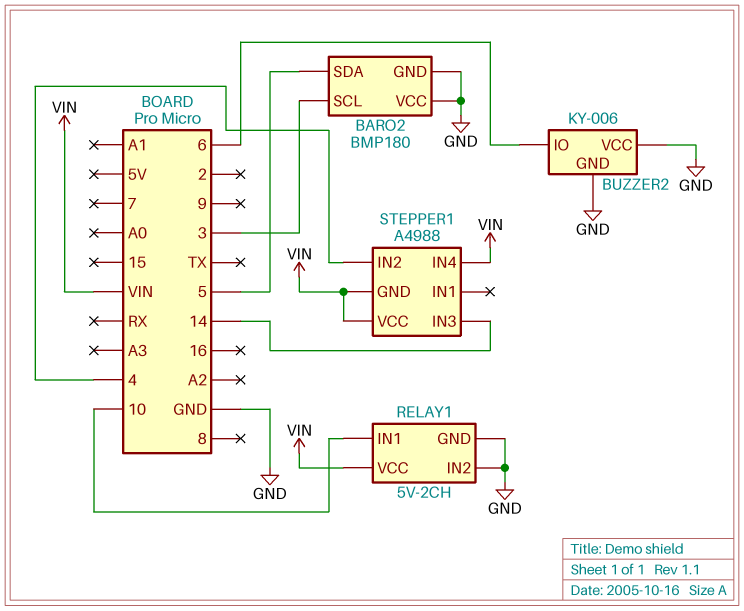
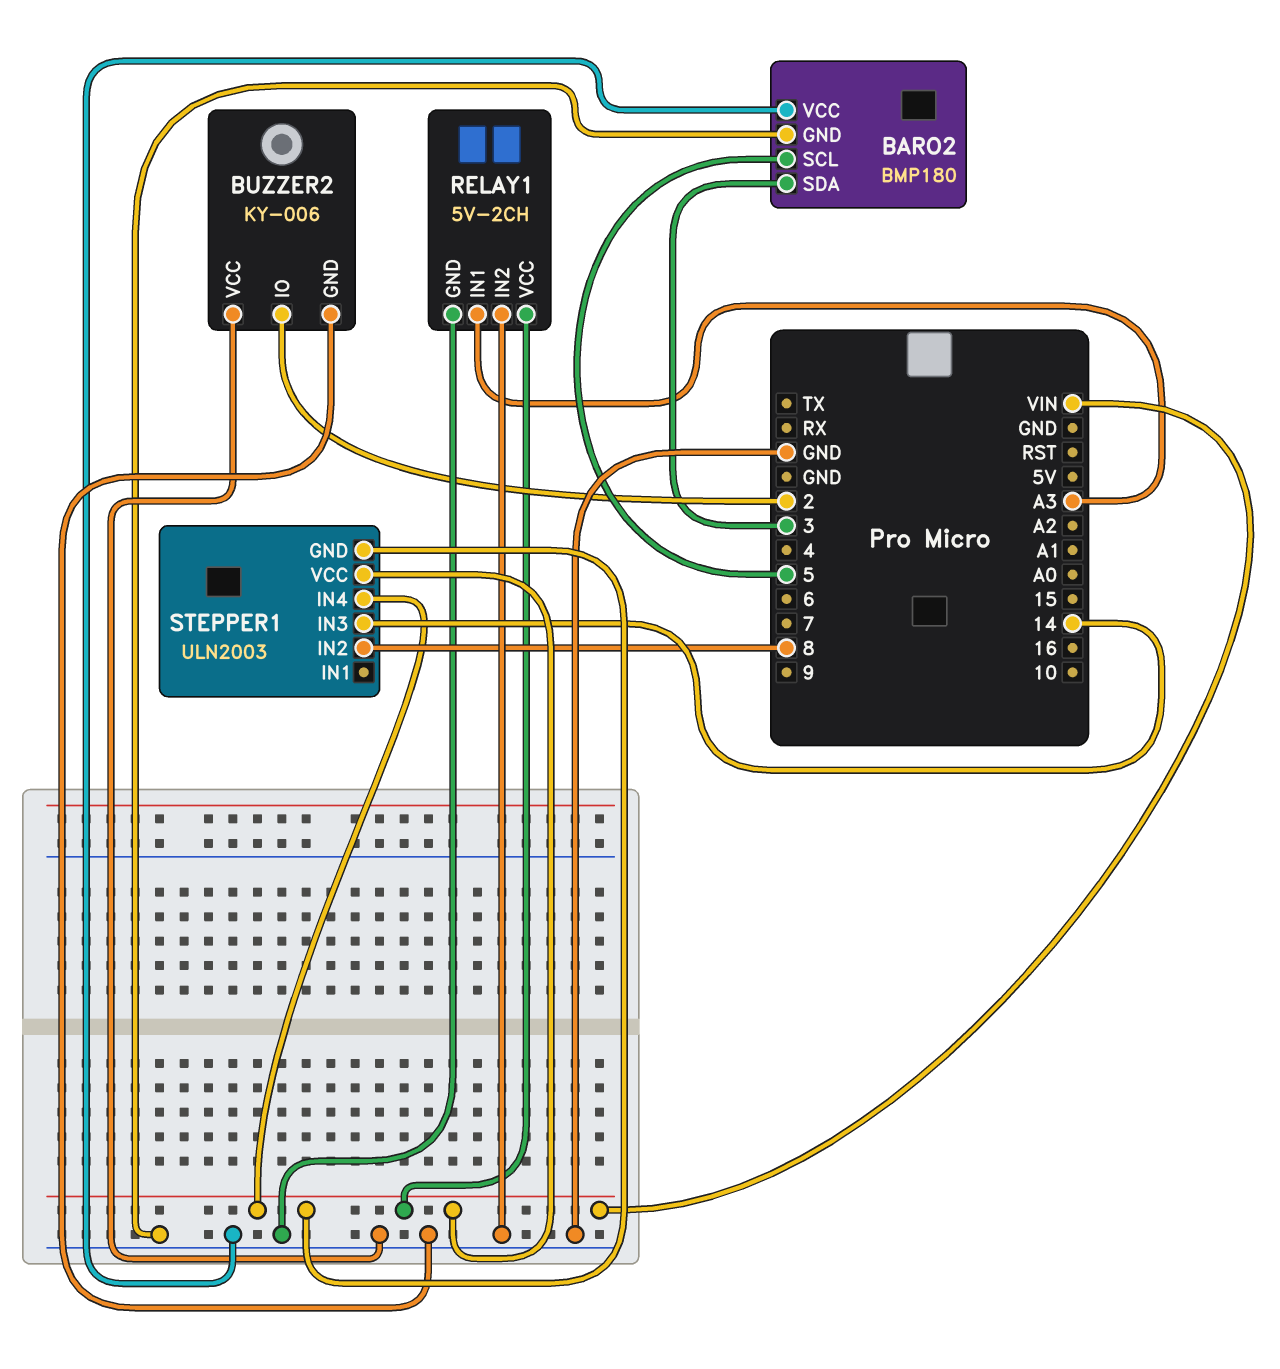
BARO2 pin SCL: 3 -> 5
BARO2 pin SDA: 5 -> 3
BUZZER2 pin IO: 6 -> 2
RELAY1 pin IN1: 10 -> A3
STEPPER1: A4988 -> ULN2003
STEPPER1 pin IN2: 4 -> 8

